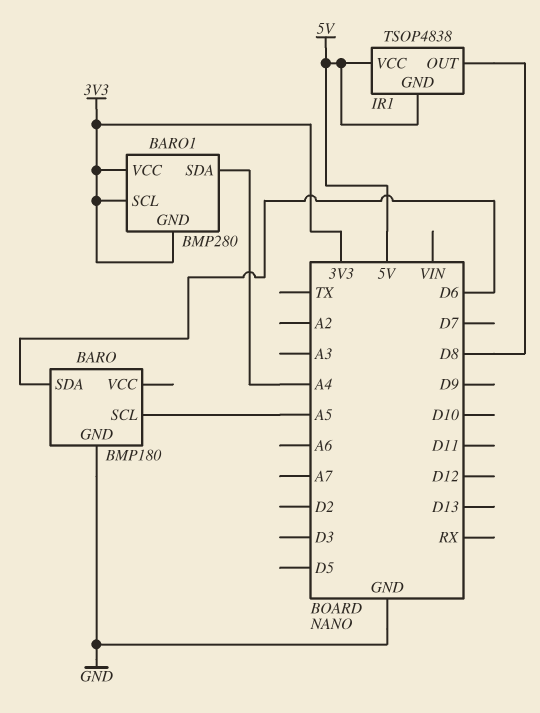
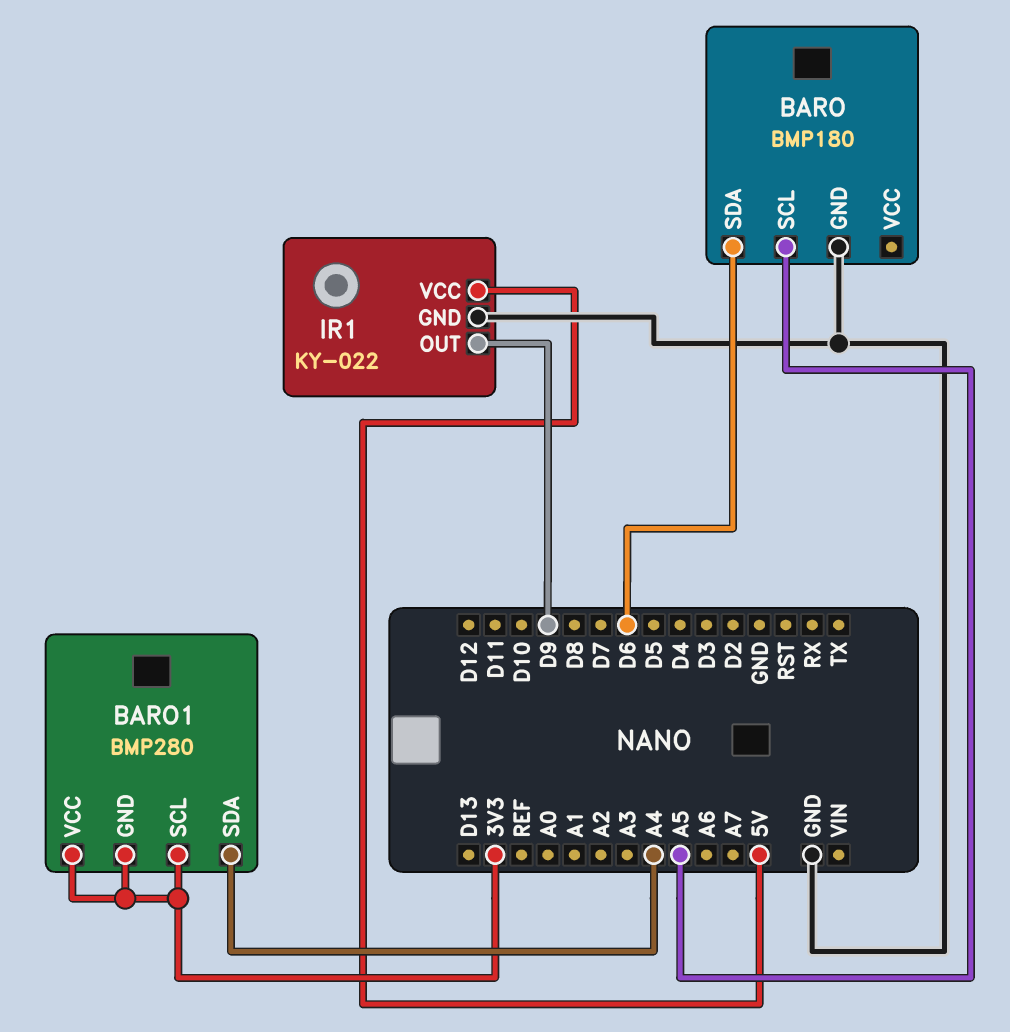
IR1: TSOP4838 -> KY-022
IR1 pin GND: 5V -> GND
IR1 pin OUT: D8 -> D9

